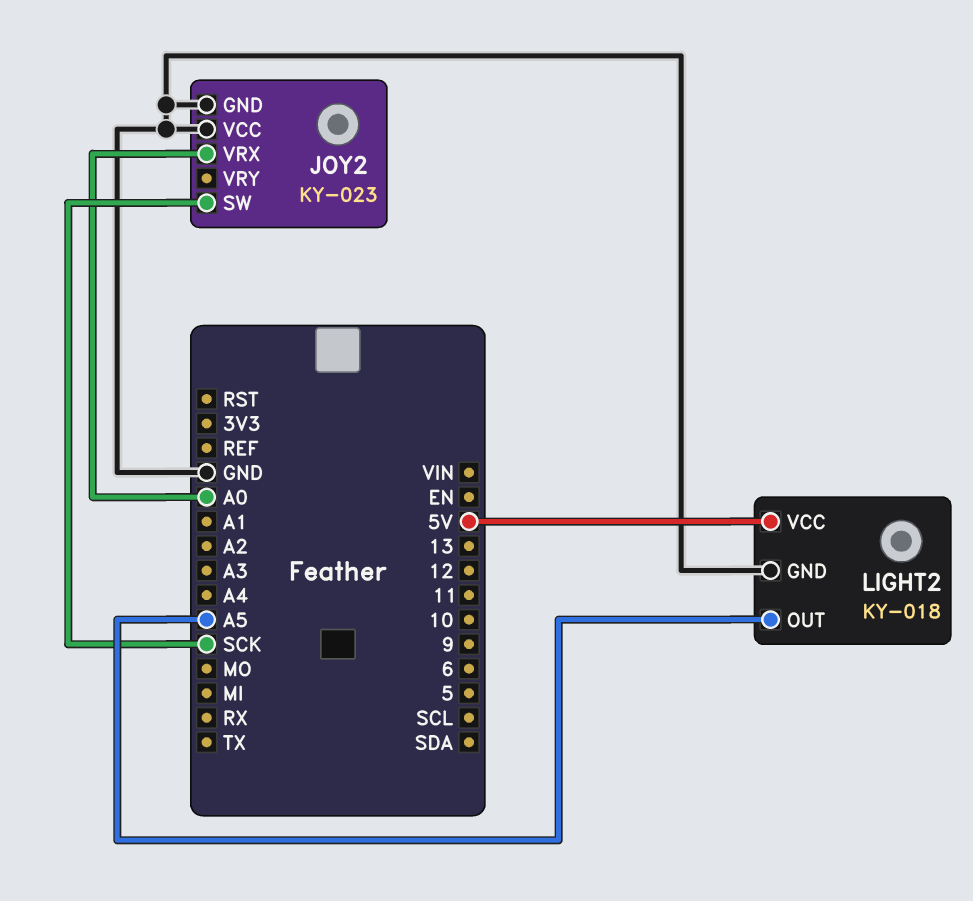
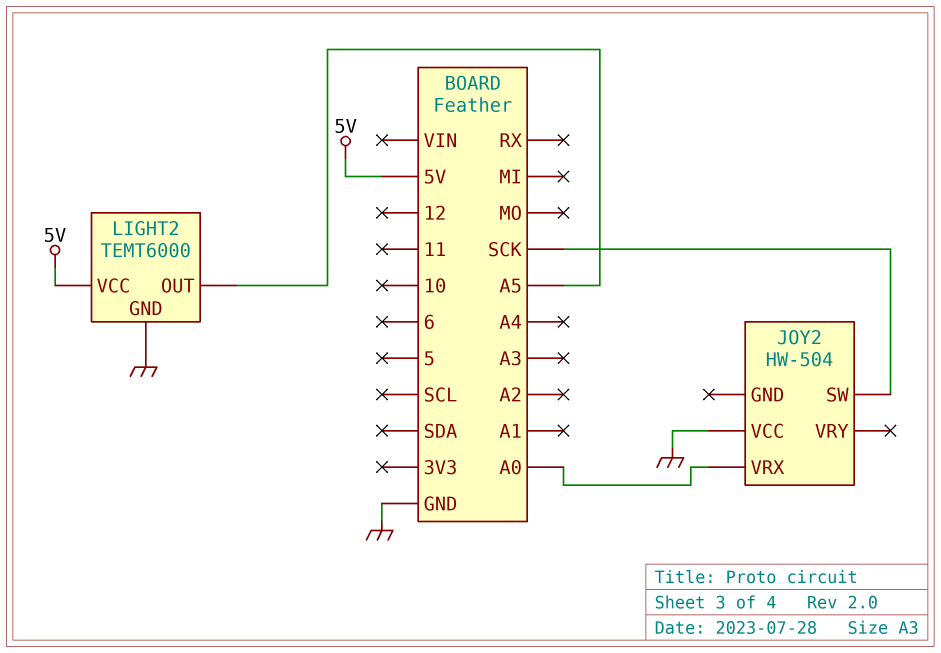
JOY2: KY-023 -> HW-504
JOY2 pin GND: GND -> none
LIGHT2: KY-018 -> TEMT6000

